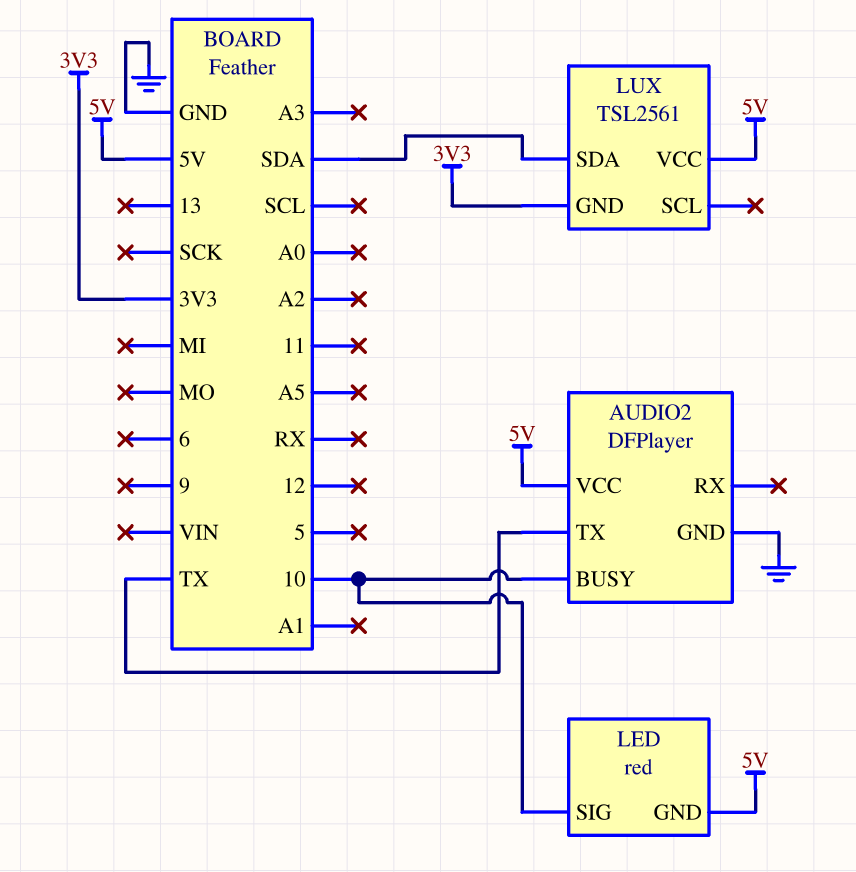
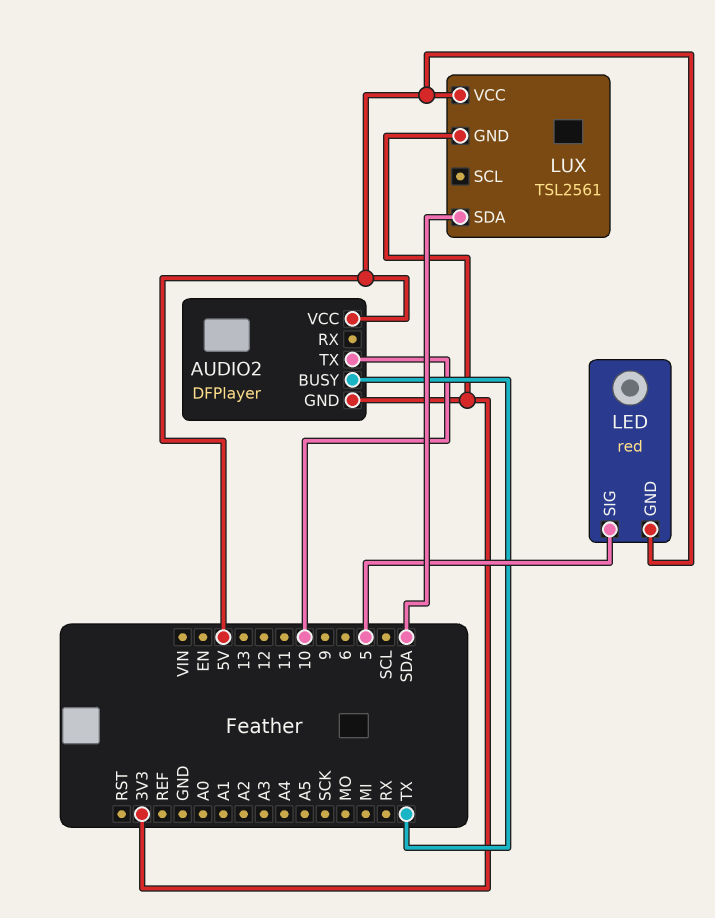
AUDIO2 pin BUSY: 10 -> TX
AUDIO2 pin GND: GND -> 3V3
AUDIO2 pin TX: TX -> 10
LED pin SIG: 10 -> 5

